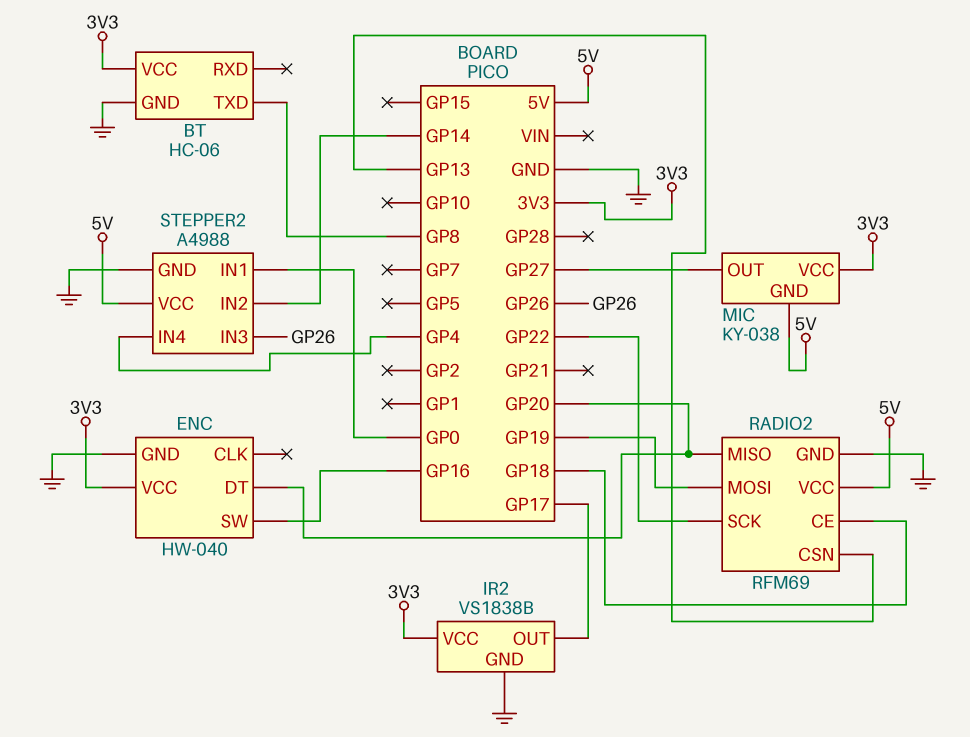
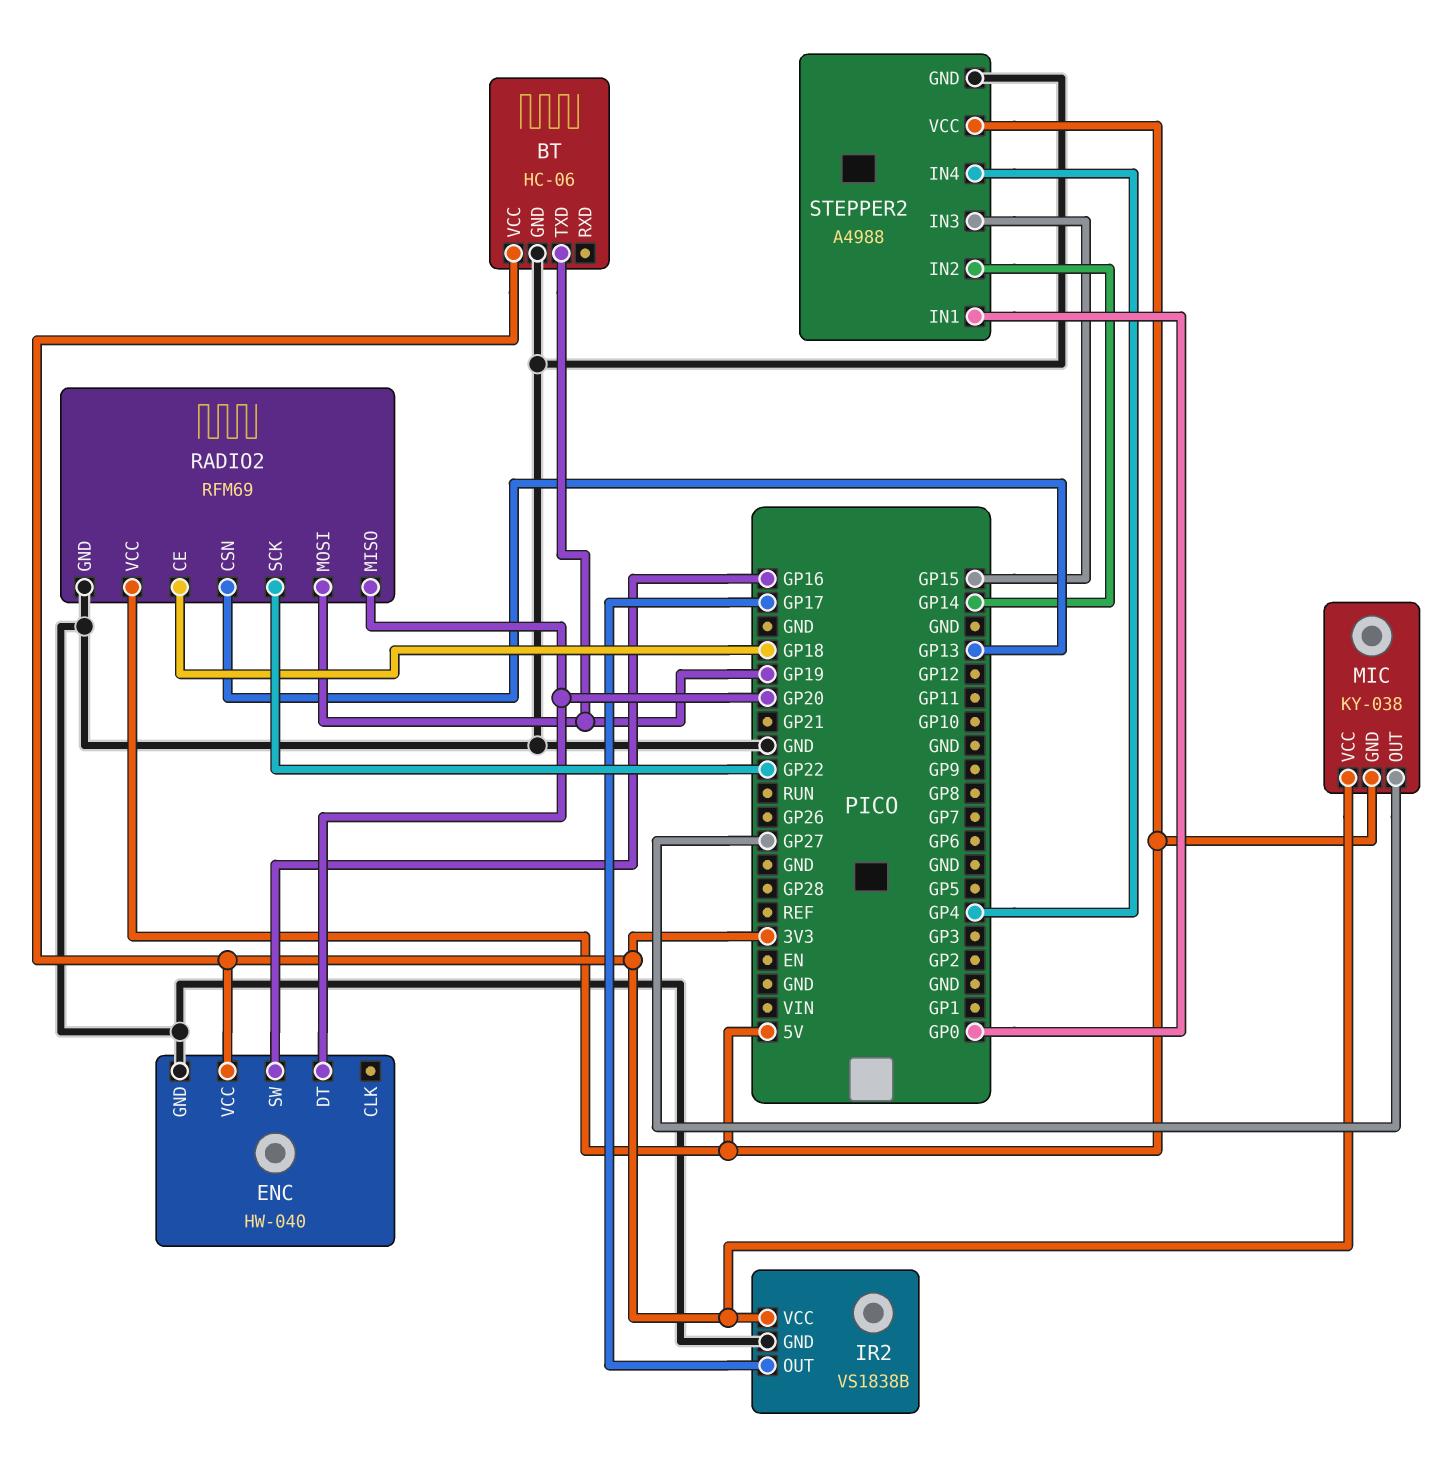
BT pin TXD: GP8 -> GP19
STEPPER2 pin IN3: GP26 -> GP15

